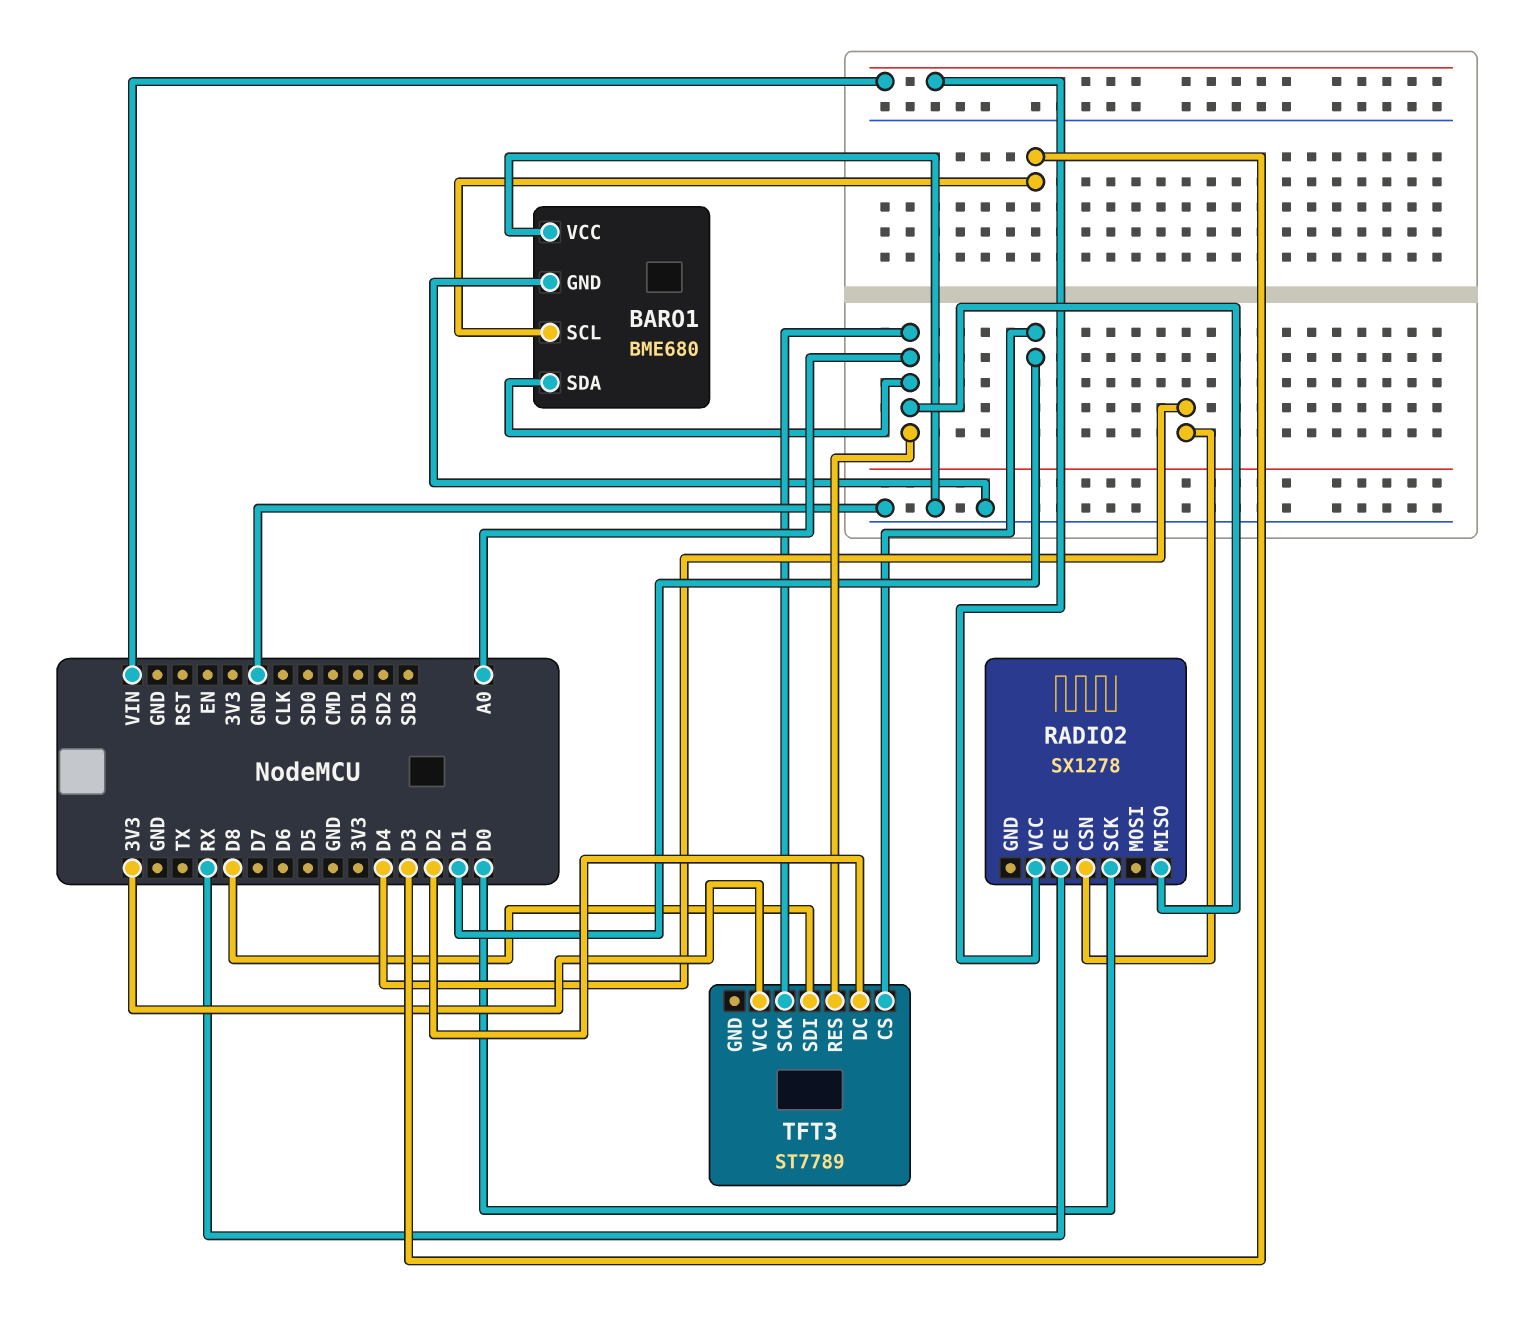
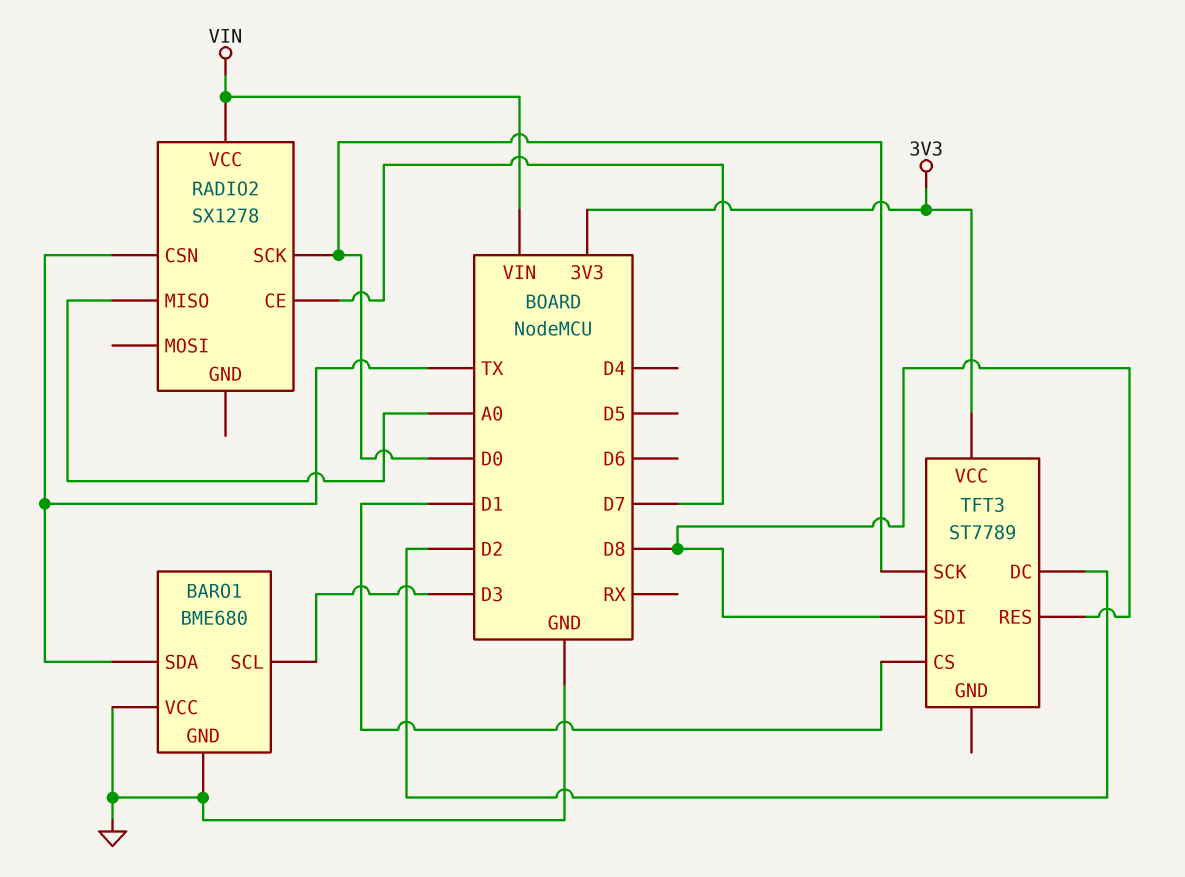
BARO1 pin SDA: A0 -> TX
RADIO2 pin CE: RX -> D7
RADIO2 pin CSN: D4 -> TX
TFT3 pin RES: A0 -> D8
TFT3 pin SCK: A0 -> D0

